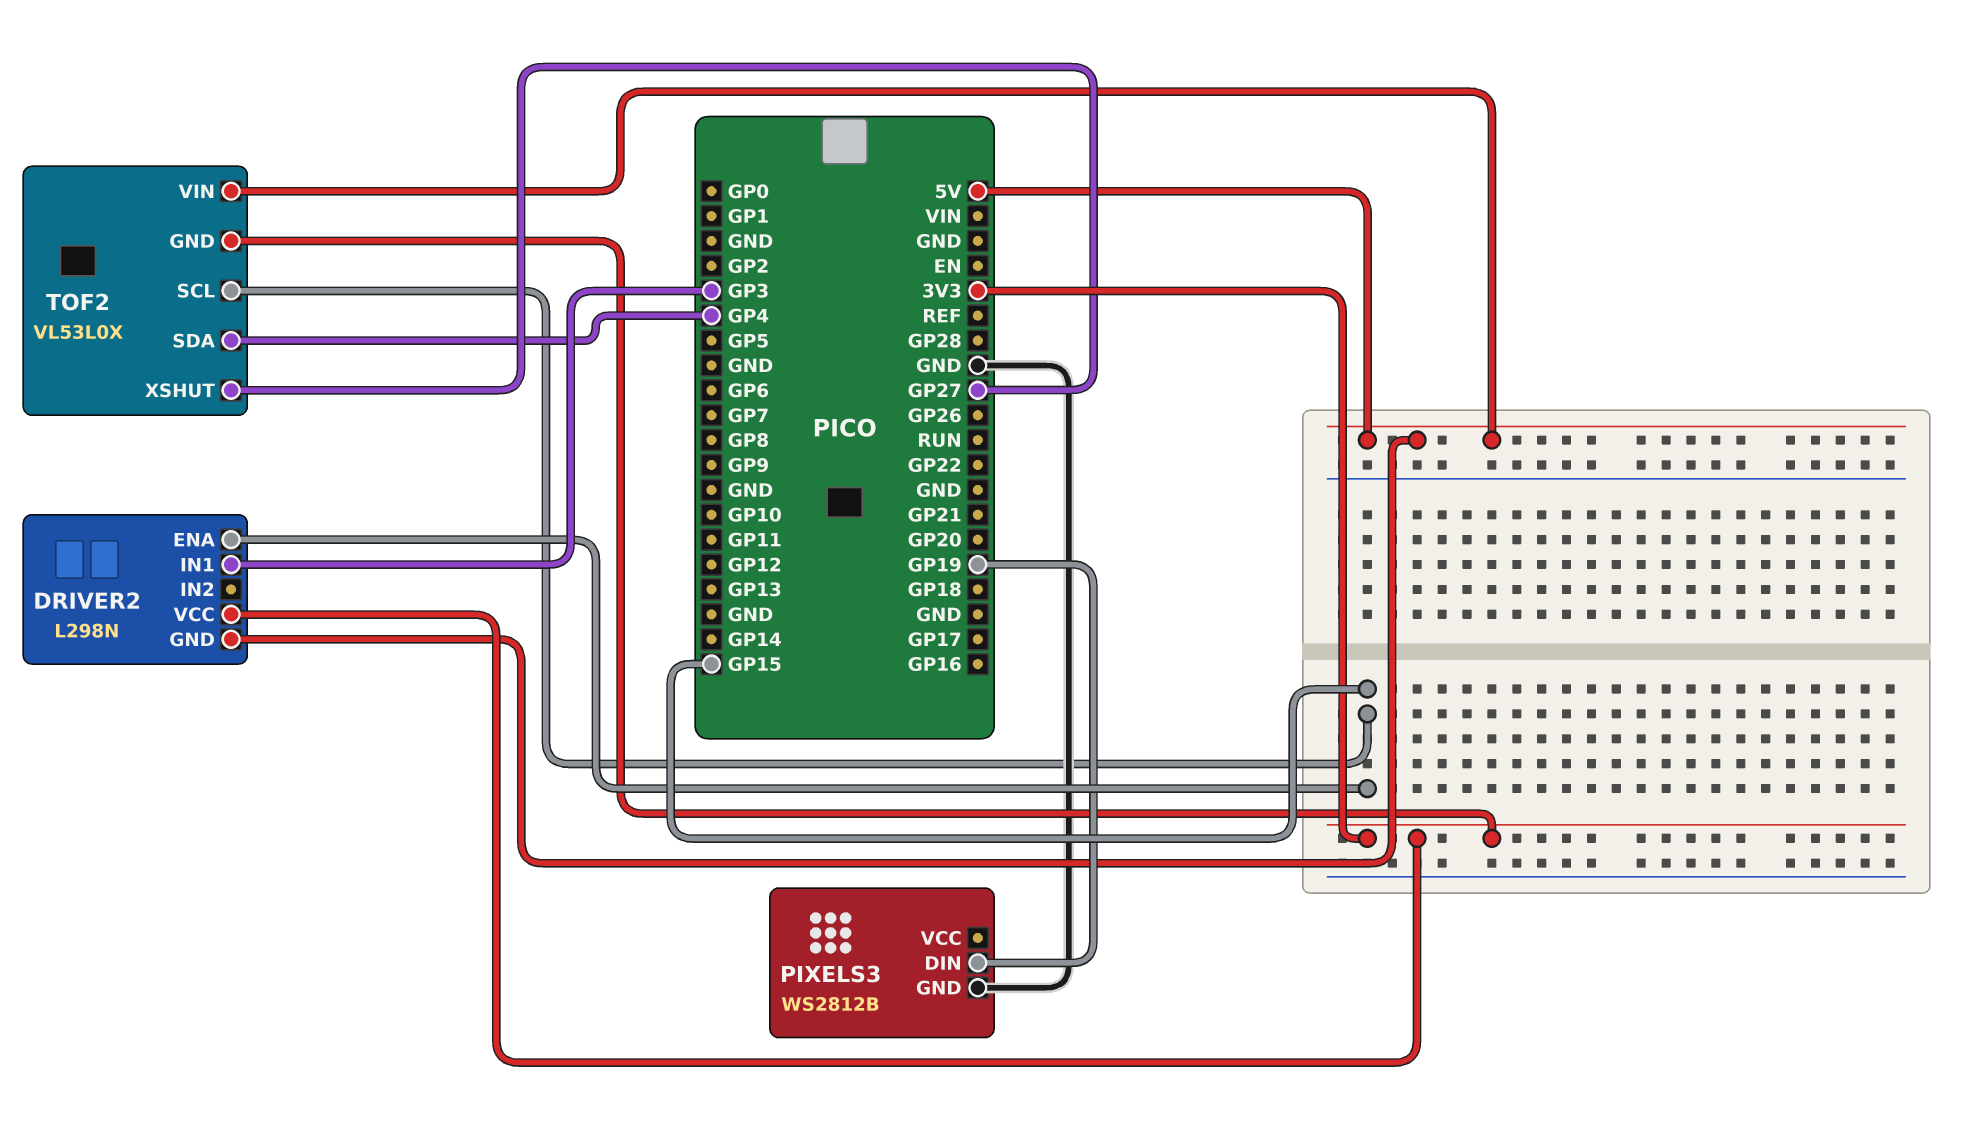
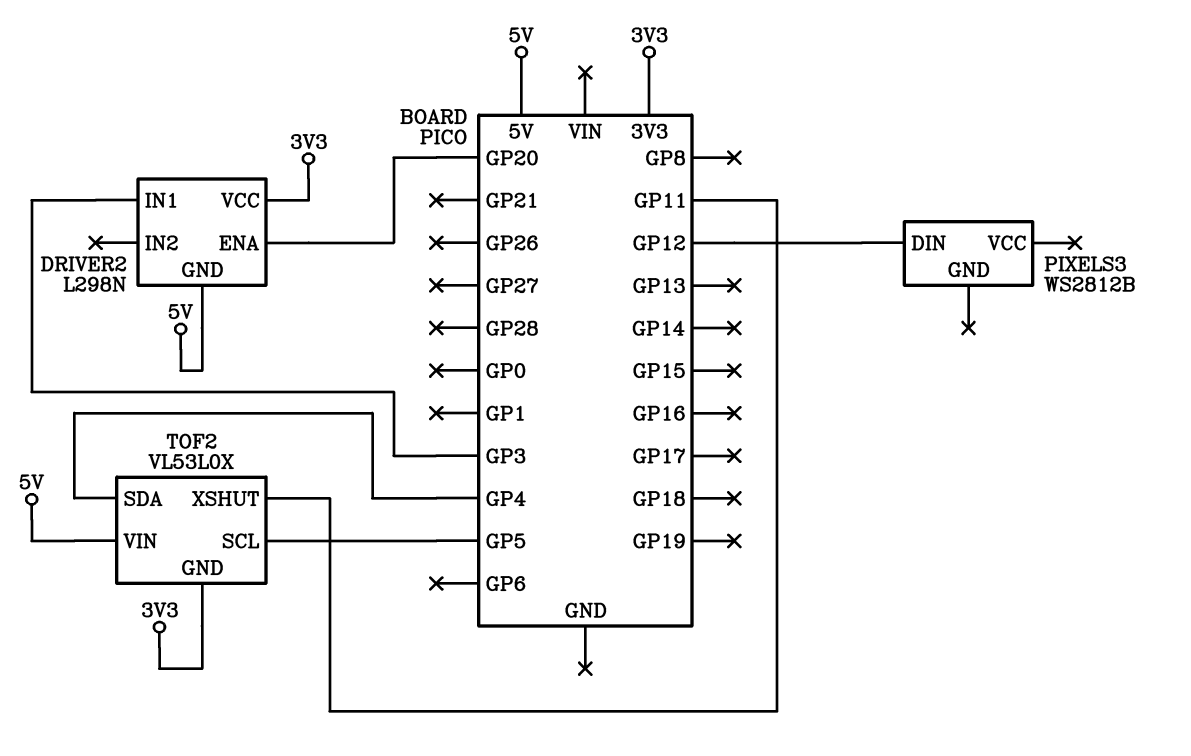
DRIVER2 pin ENA: GP15 -> GP20
PIXELS3 pin DIN: GP19 -> GP12
PIXELS3 pin GND: GND -> none
TOF2 pin SCL: GP15 -> GP5
TOF2 pin XSHUT: GP27 -> GP11

